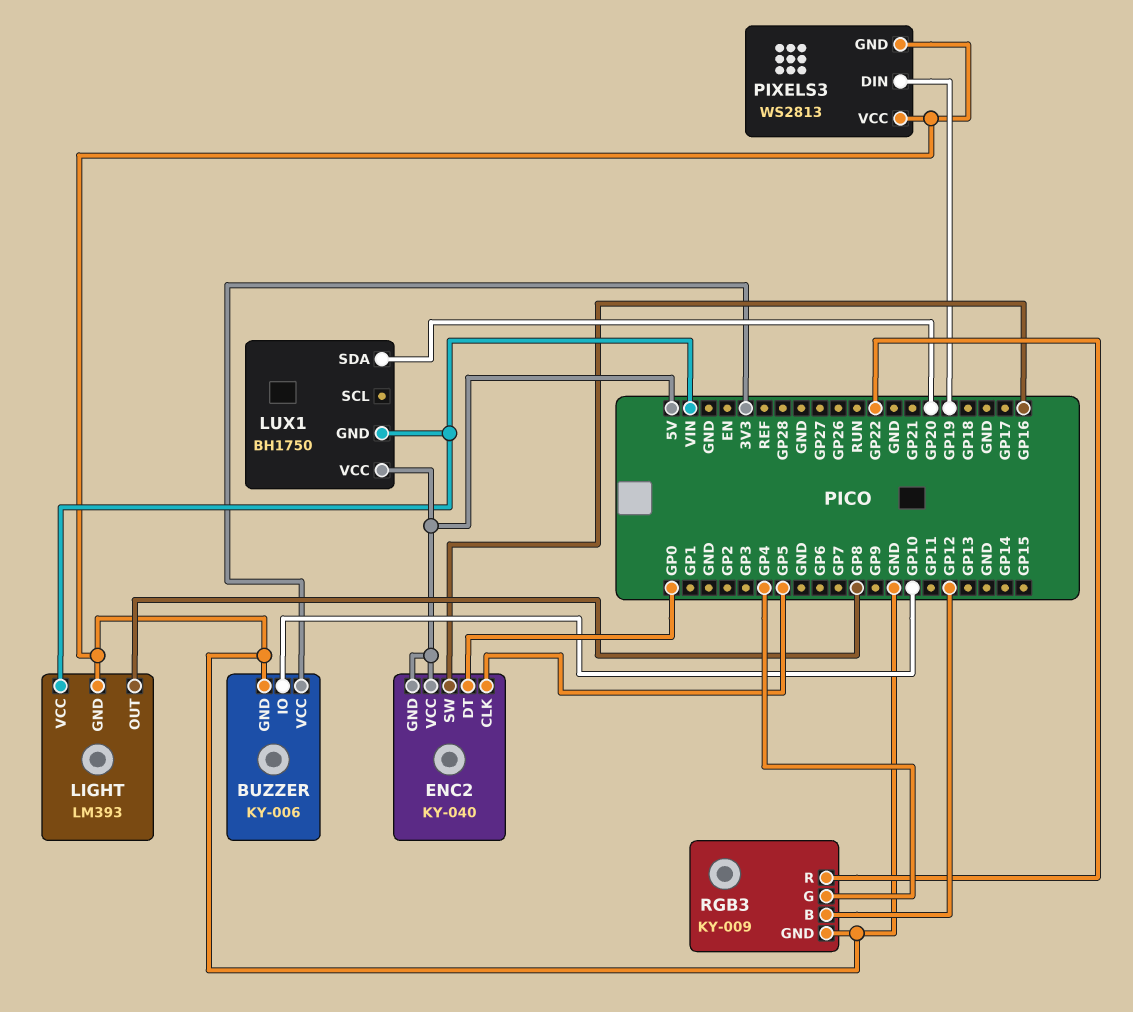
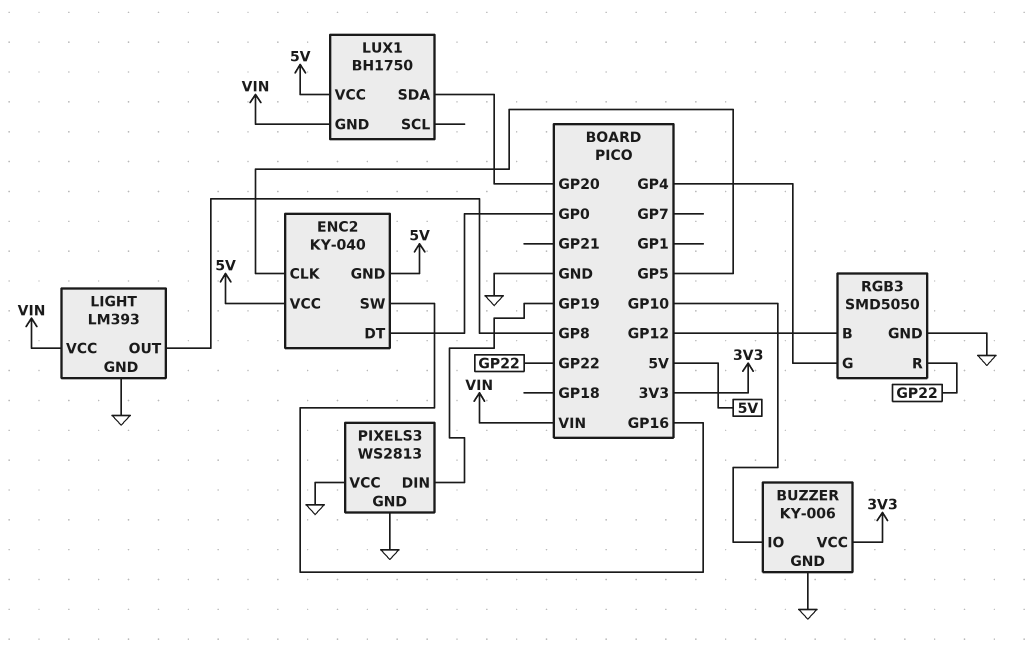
RGB3: KY-009 -> SMD5050

